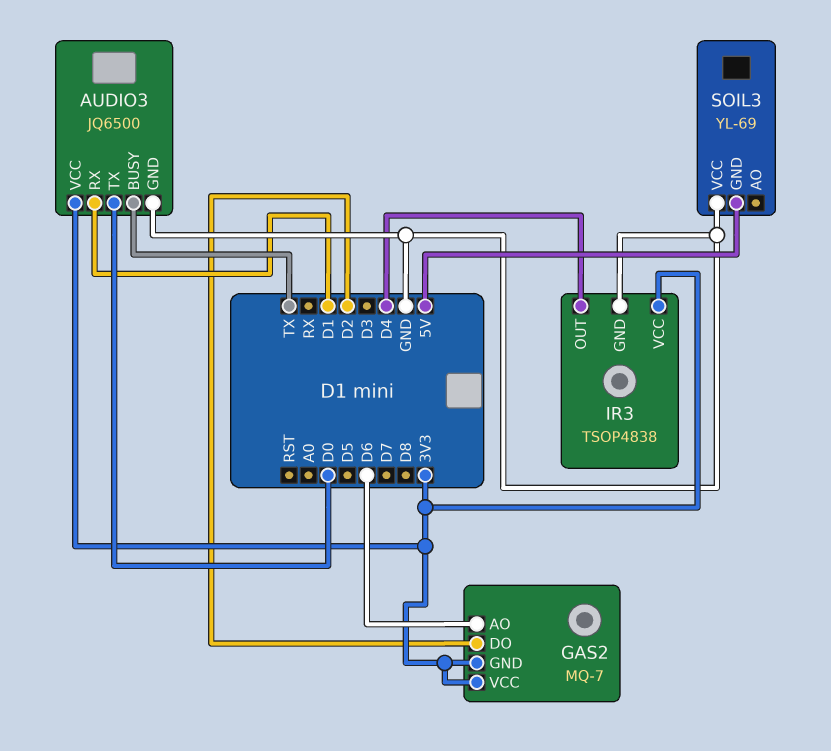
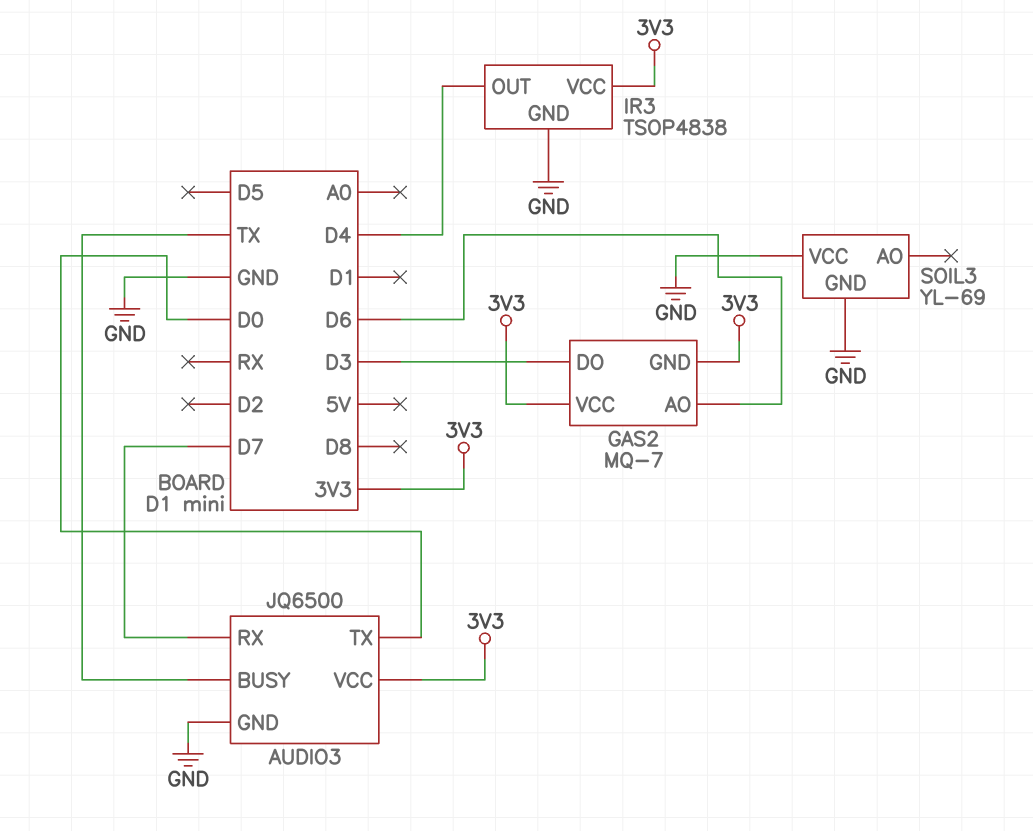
AUDIO3 pin RX: D1 -> D7
GAS2 pin DO: D2 -> D3
SOIL3 pin GND: 5V -> GND

